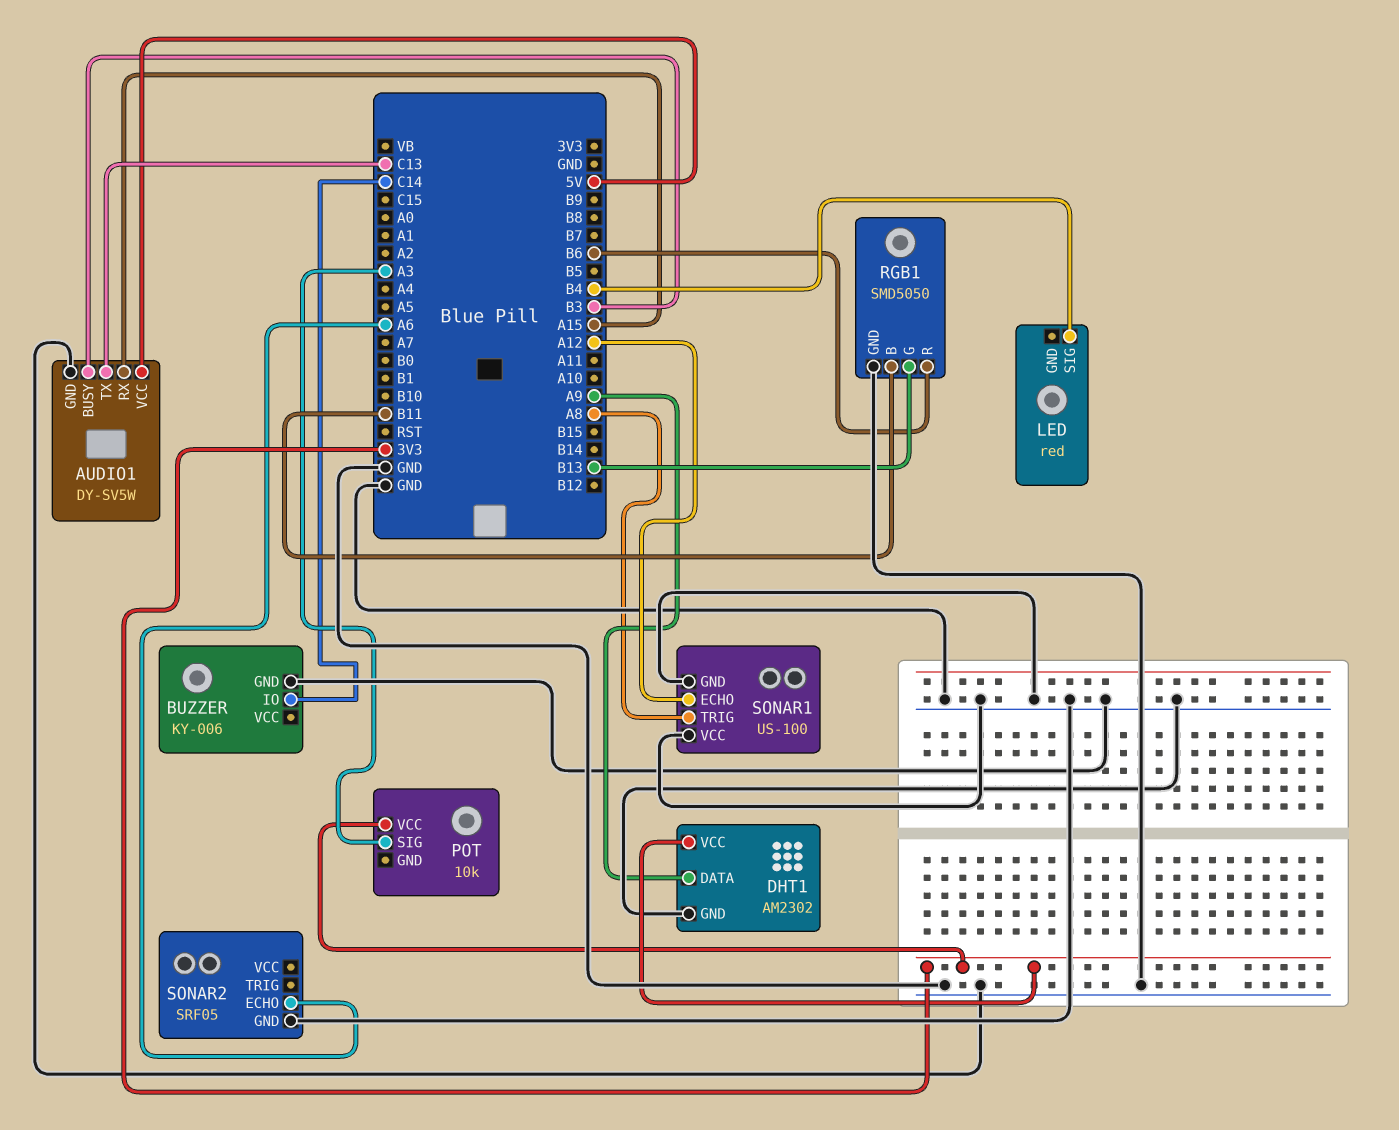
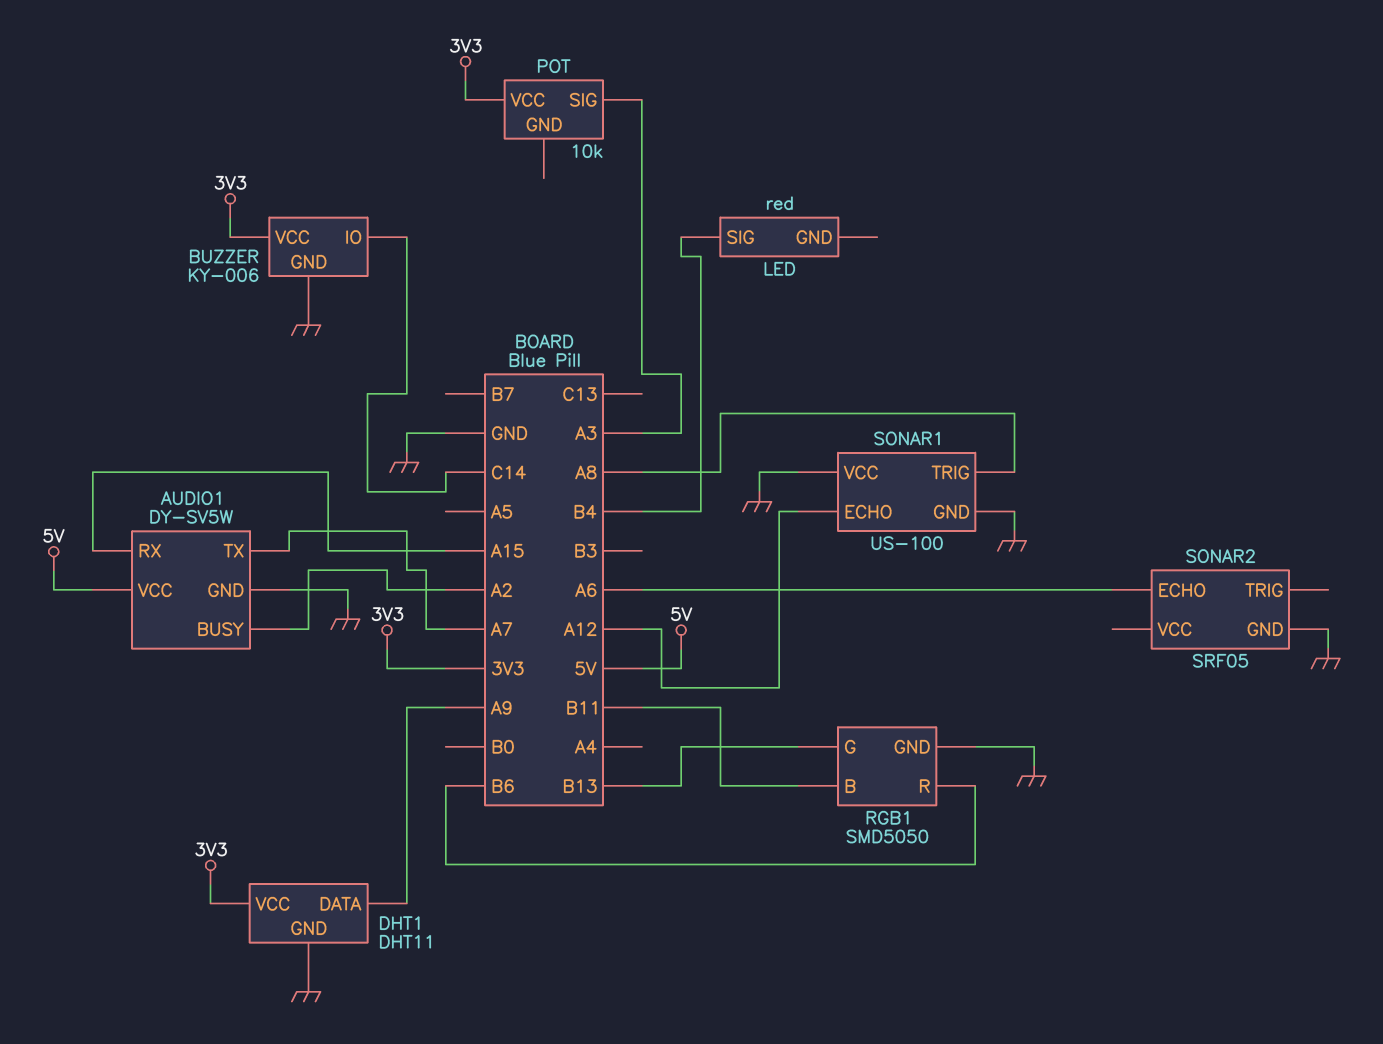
AUDIO1 pin BUSY: B3 -> A2
AUDIO1 pin TX: C13 -> A7
BUZZER pin VCC: none -> 3V3
DHT1: AM2302 -> DHT11

